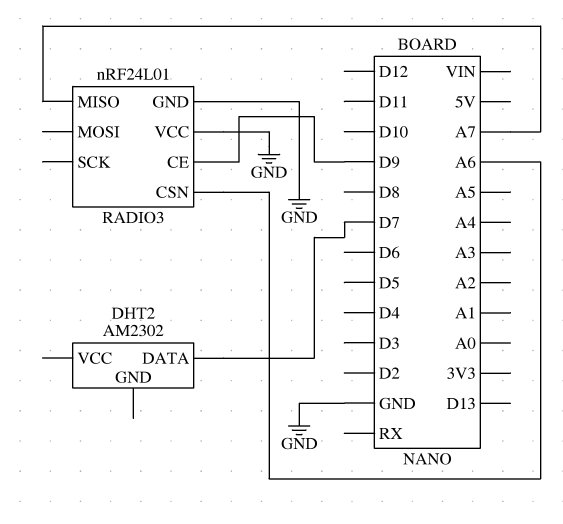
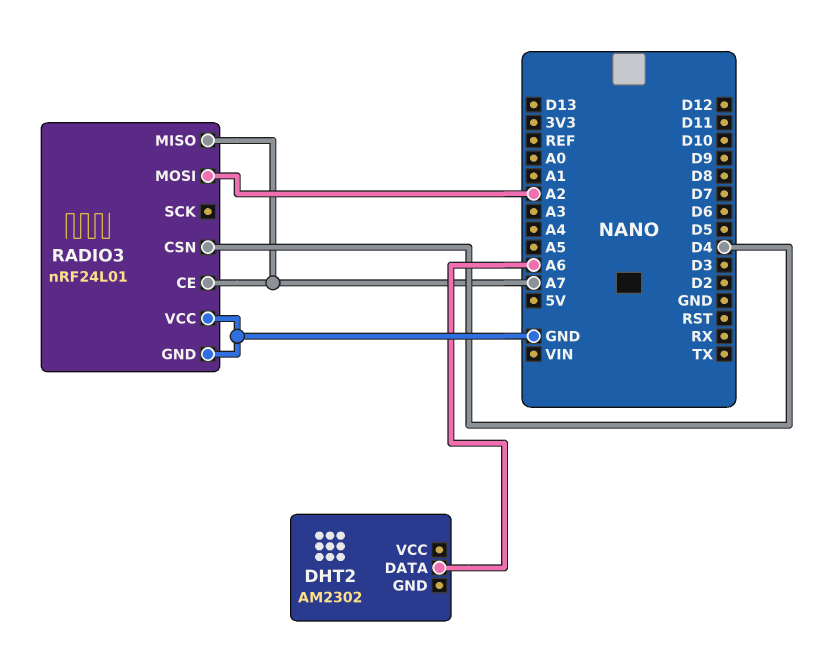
DHT2 pin DATA: D7 -> A6
RADIO3 pin CE: D9 -> A7
RADIO3 pin CSN: A6 -> D4
RADIO3 pin MOSI: none -> A2

